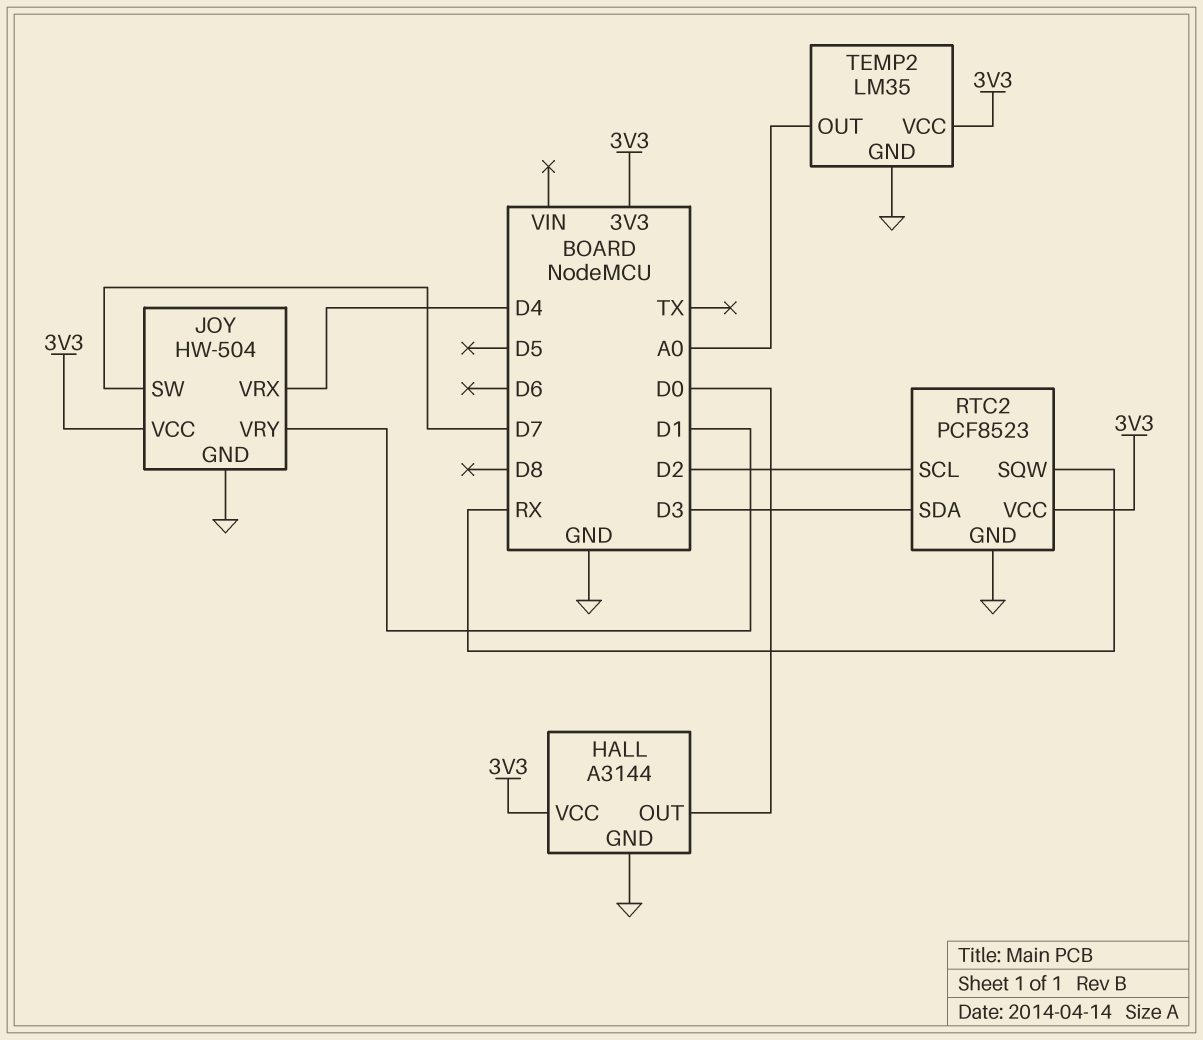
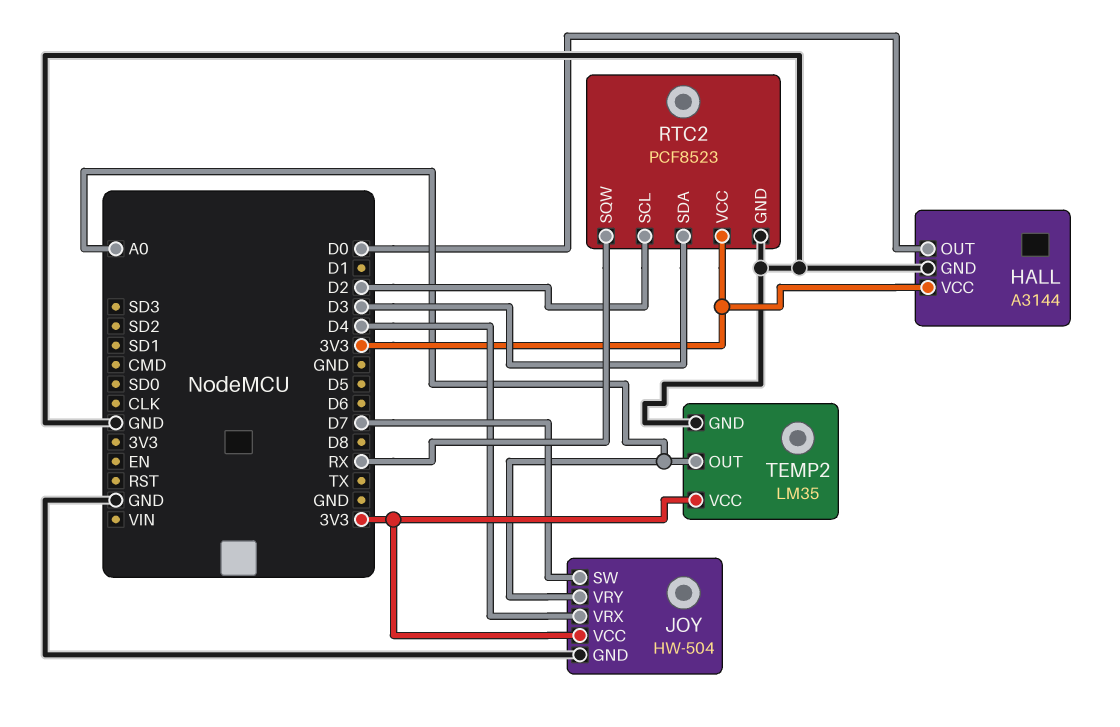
JOY pin VRY: D1 -> A0

